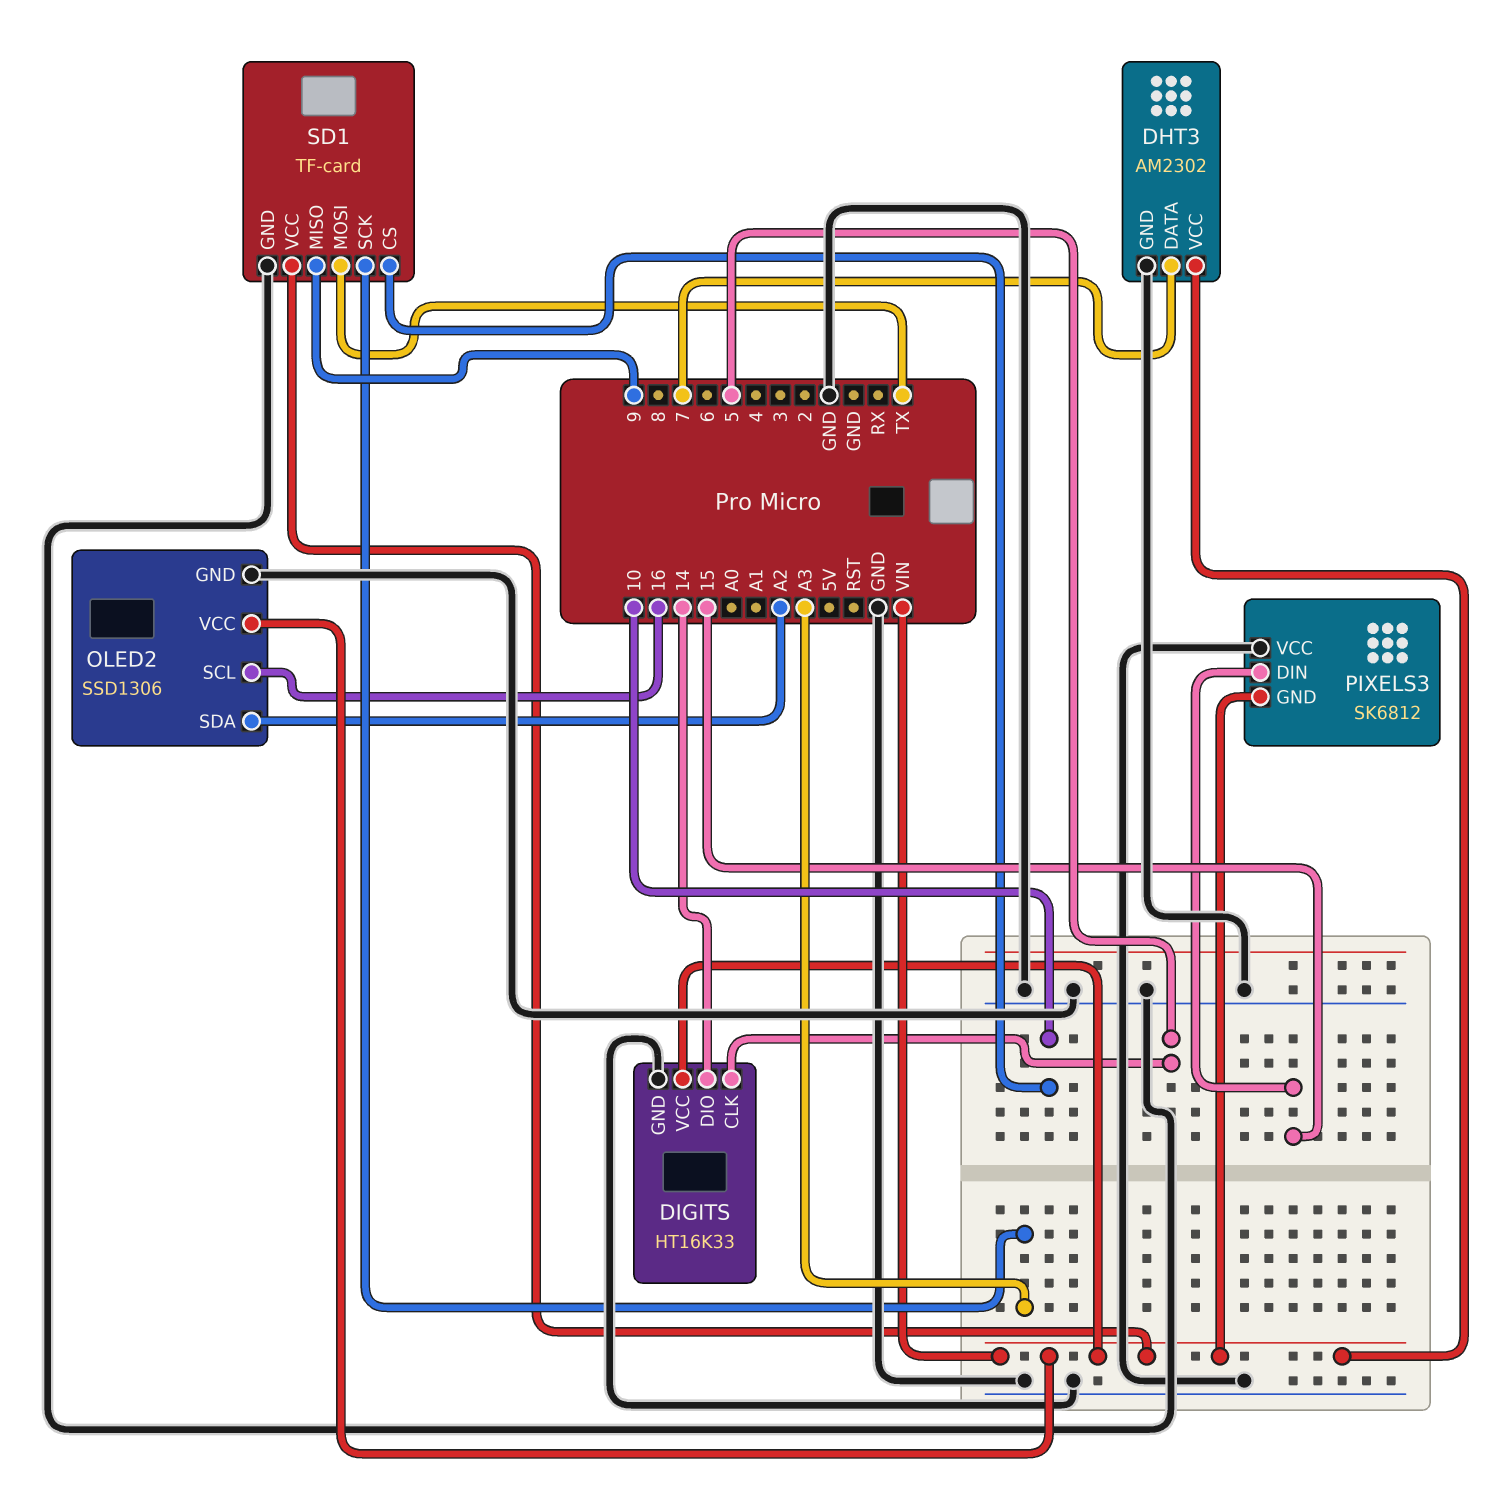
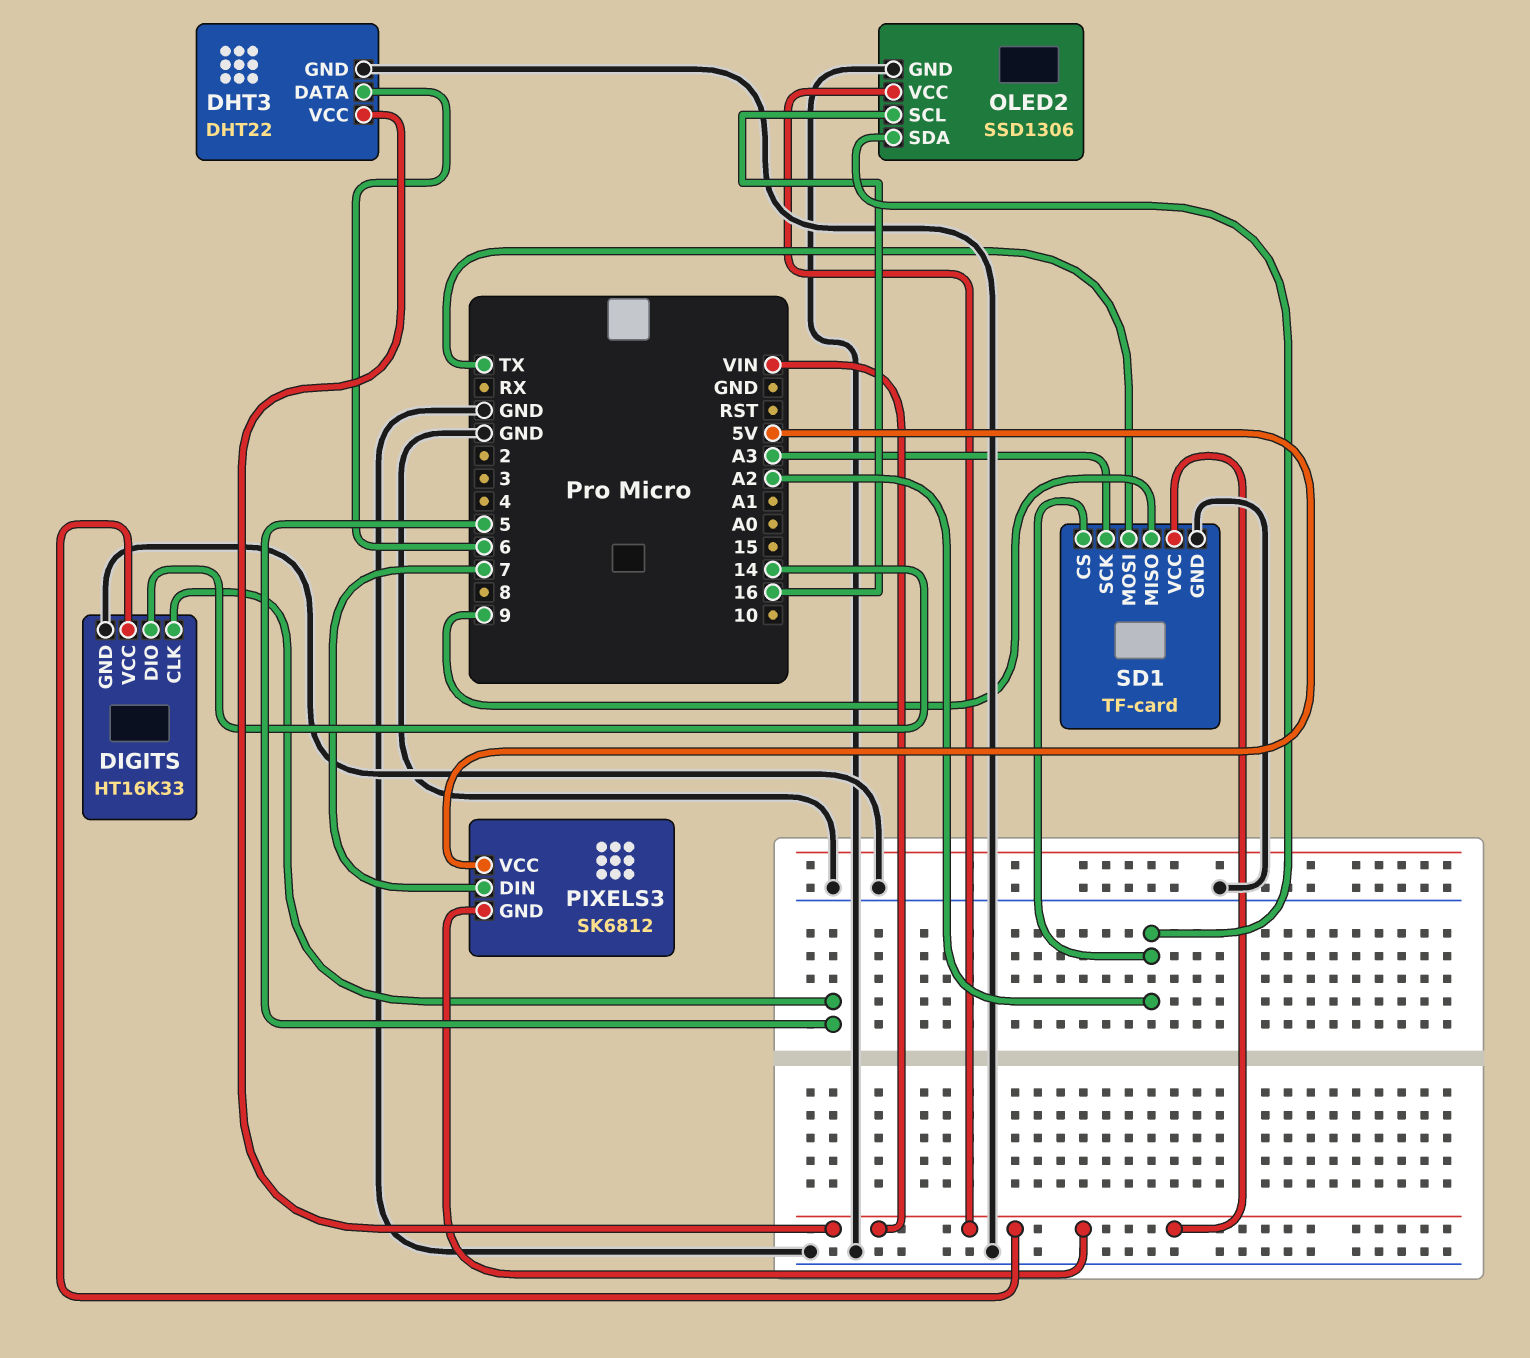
DHT3: AM2302 -> DHT22
DHT3 pin DATA: 7 -> 6
PIXELS3 pin DIN: 15 -> 7
PIXELS3 pin VCC: GND -> 5V
SD1 pin CS: 10 -> A2

